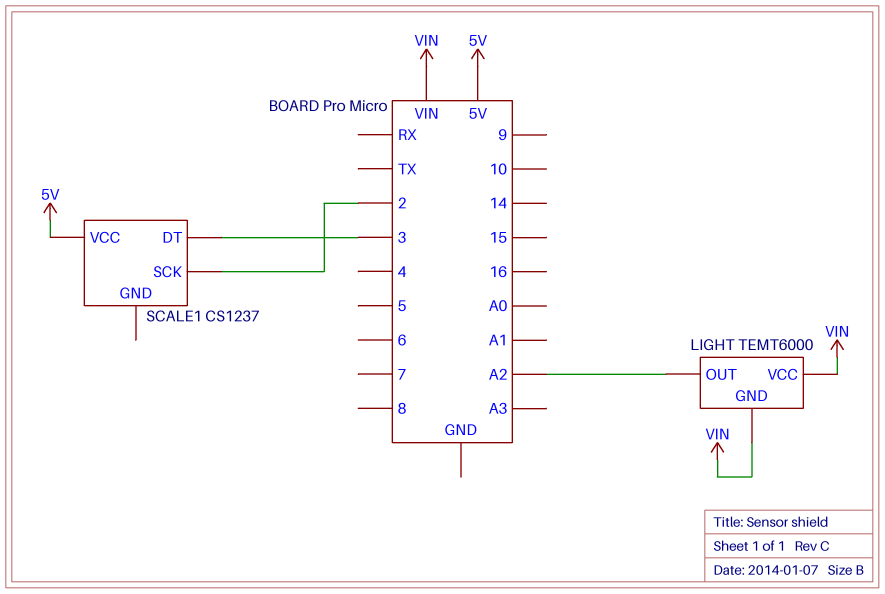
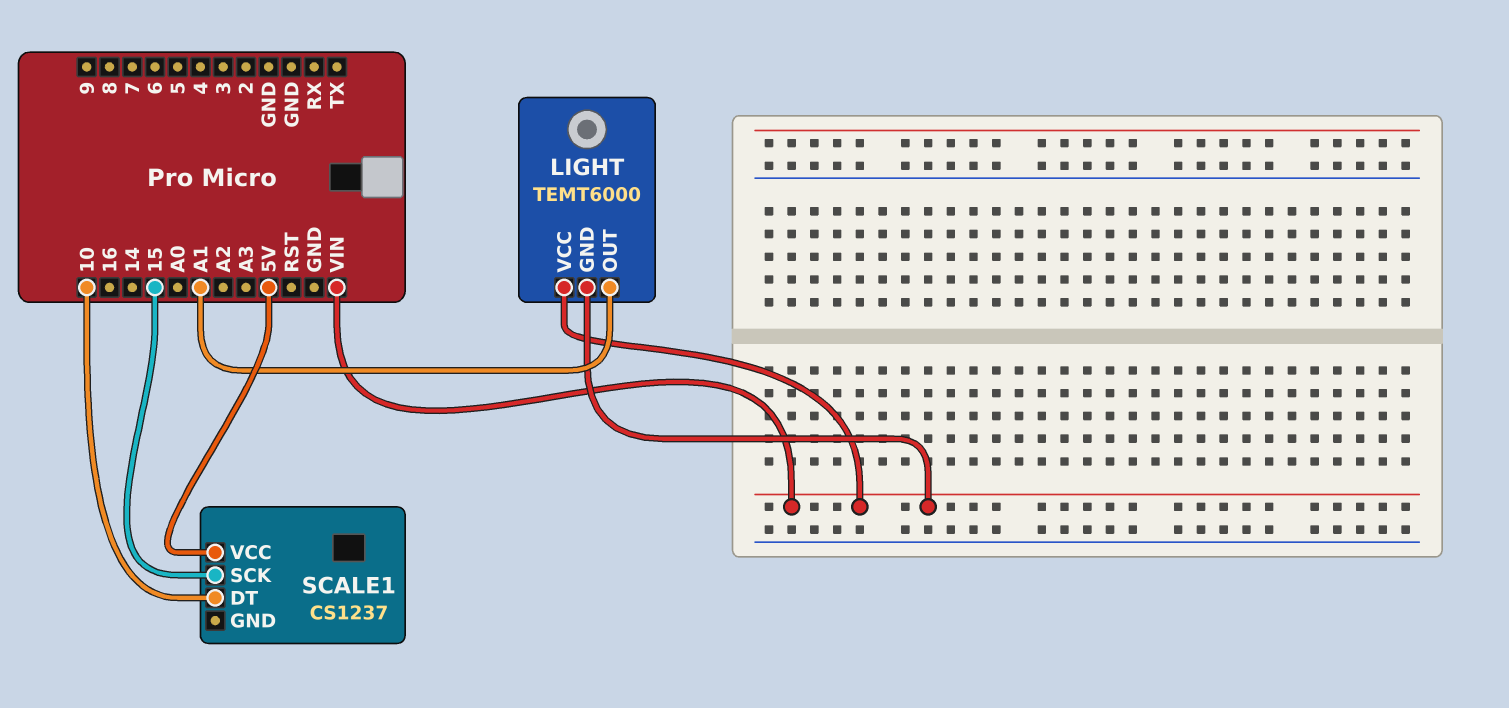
LIGHT pin OUT: A2 -> A1
SCALE1 pin DT: 3 -> 10
SCALE1 pin SCK: 2 -> 15

